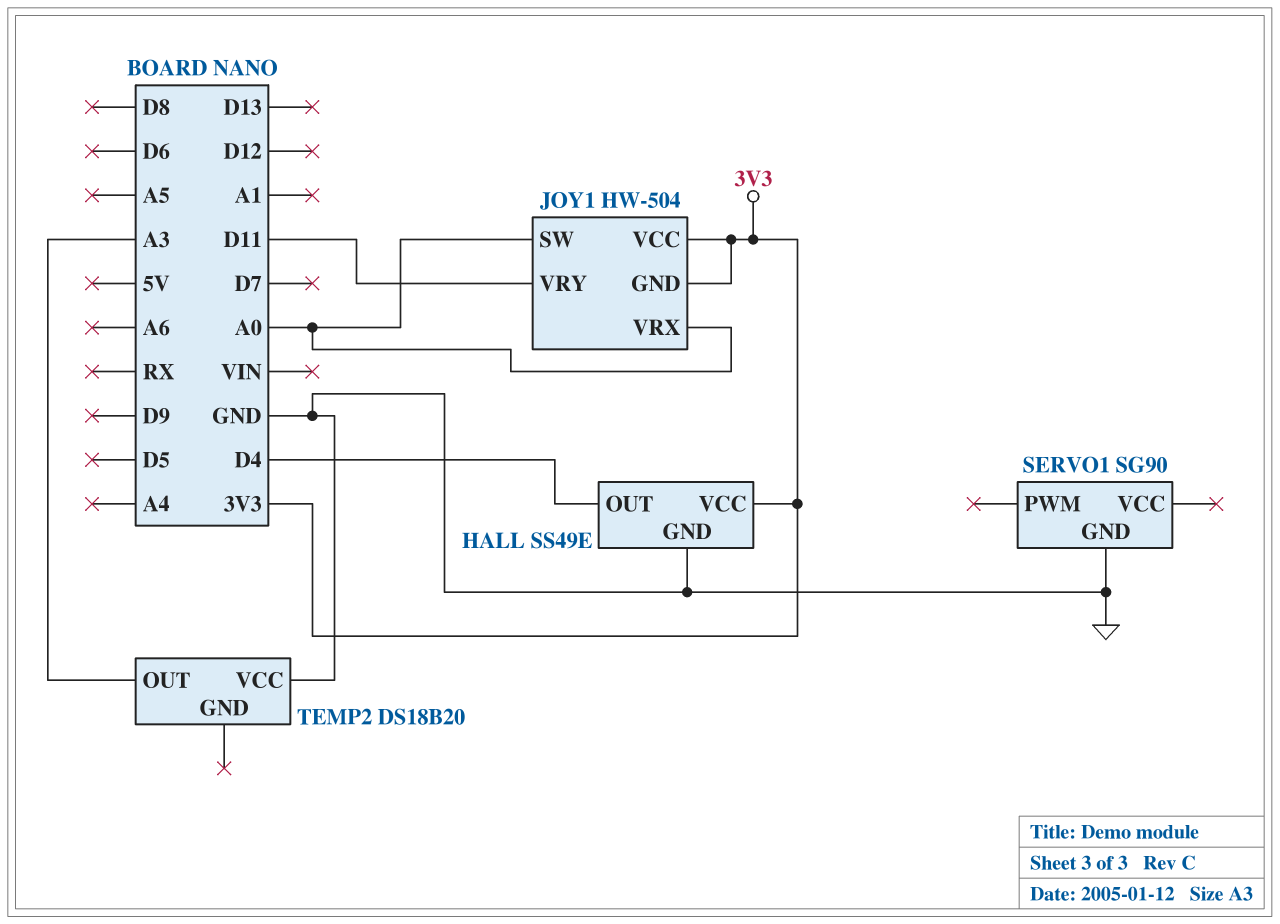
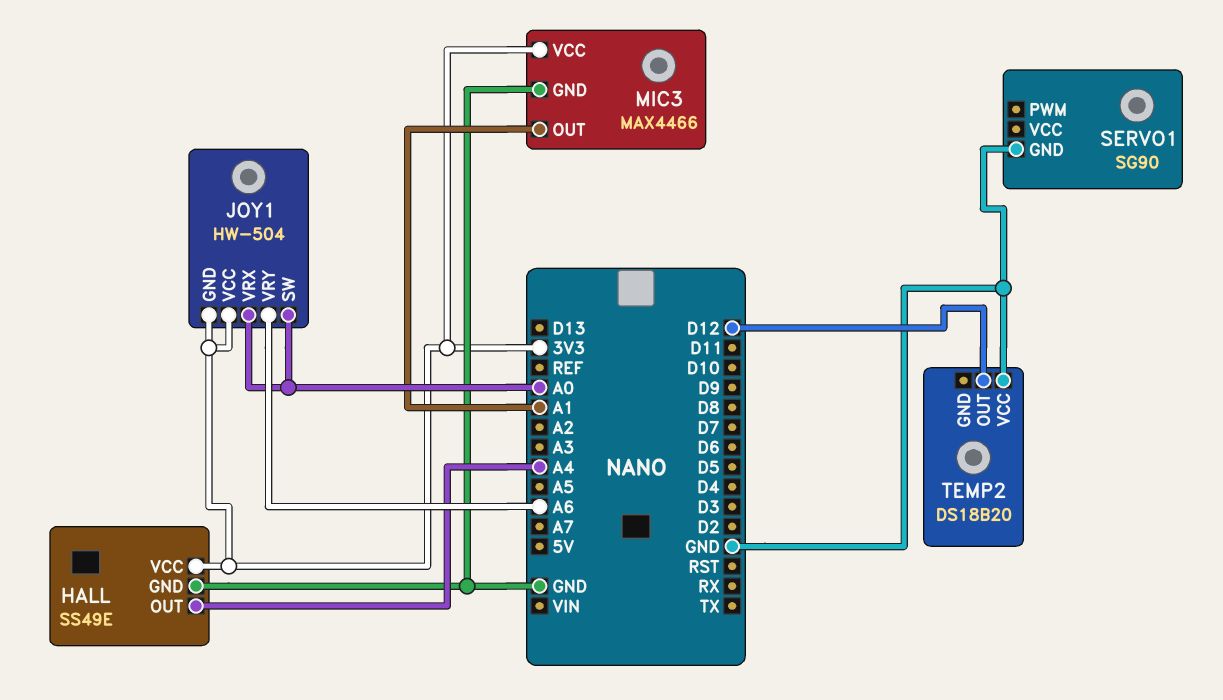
HALL pin OUT: D4 -> A4
JOY1 pin VRY: D11 -> A6
MIC3: none -> MAX4466
MIC3 pin GND: none -> GND
MIC3 pin OUT: none -> A1
MIC3 pin VCC: none -> 3V3
TEMP2 pin OUT: A3 -> D12

